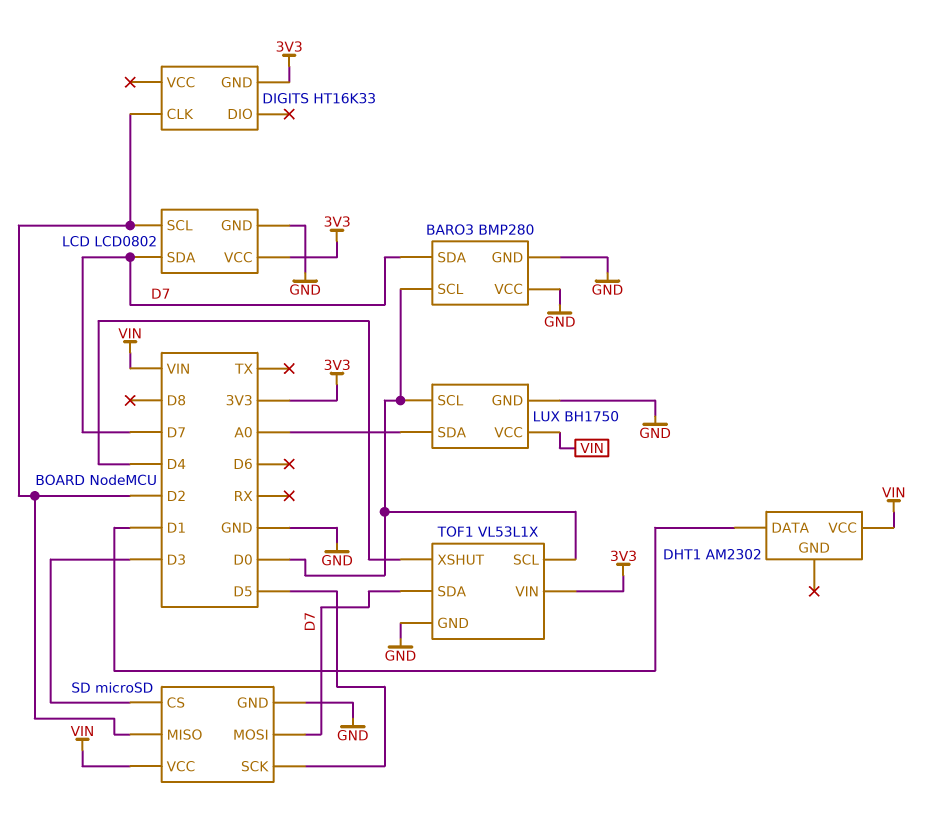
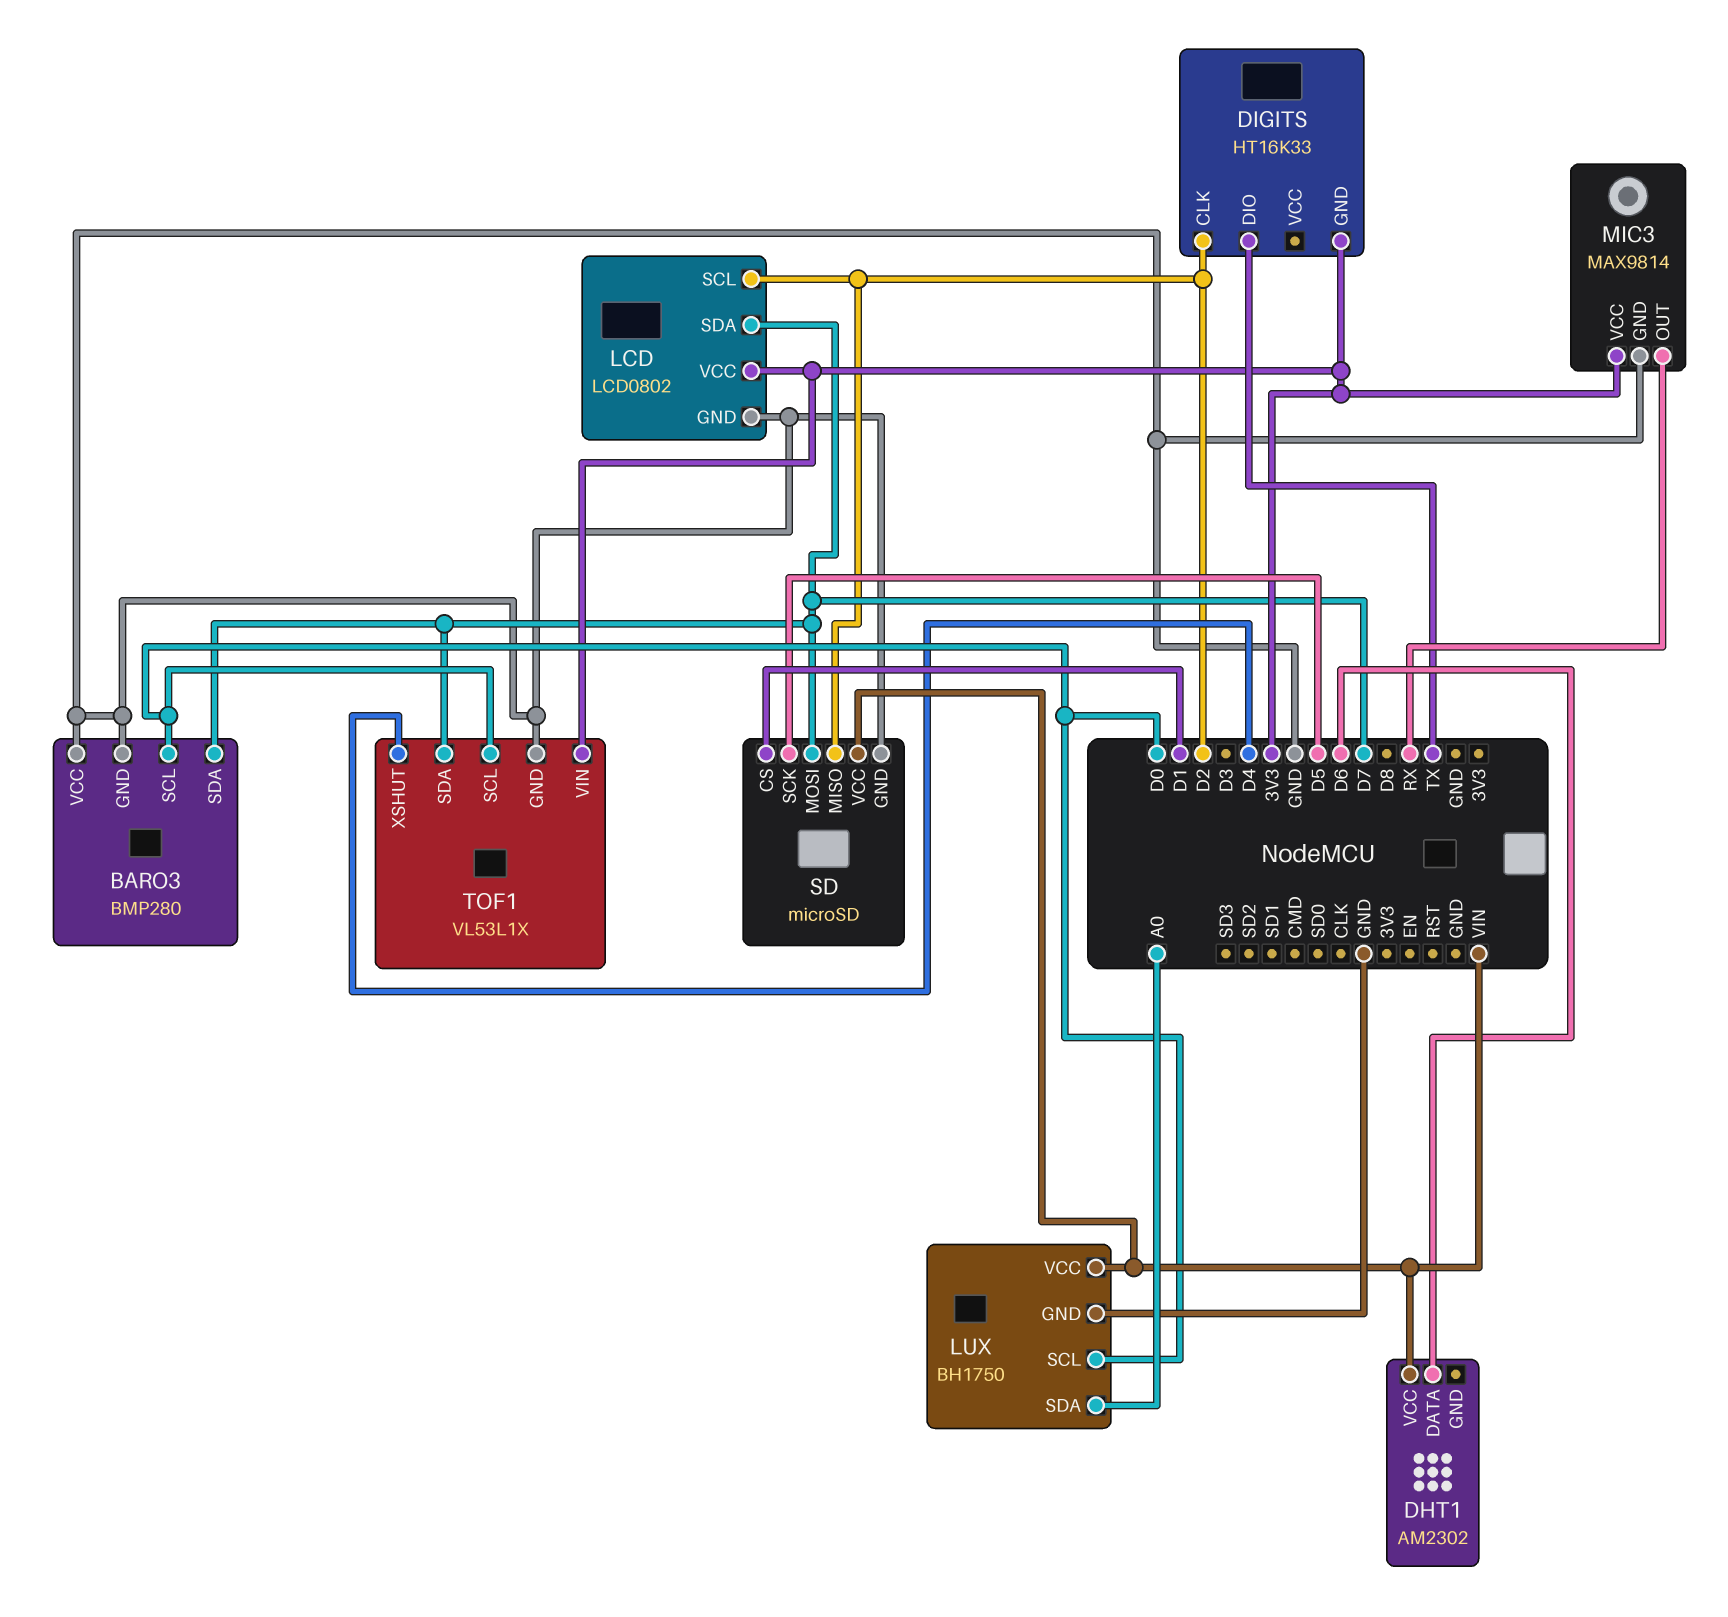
DHT1 pin DATA: D1 -> D6
DIGITS pin DIO: none -> TX
MIC3: none -> MAX9814
MIC3 pin GND: none -> GND
MIC3 pin OUT: none -> RX
MIC3 pin VCC: none -> 3V3
SD pin CS: D3 -> D1

